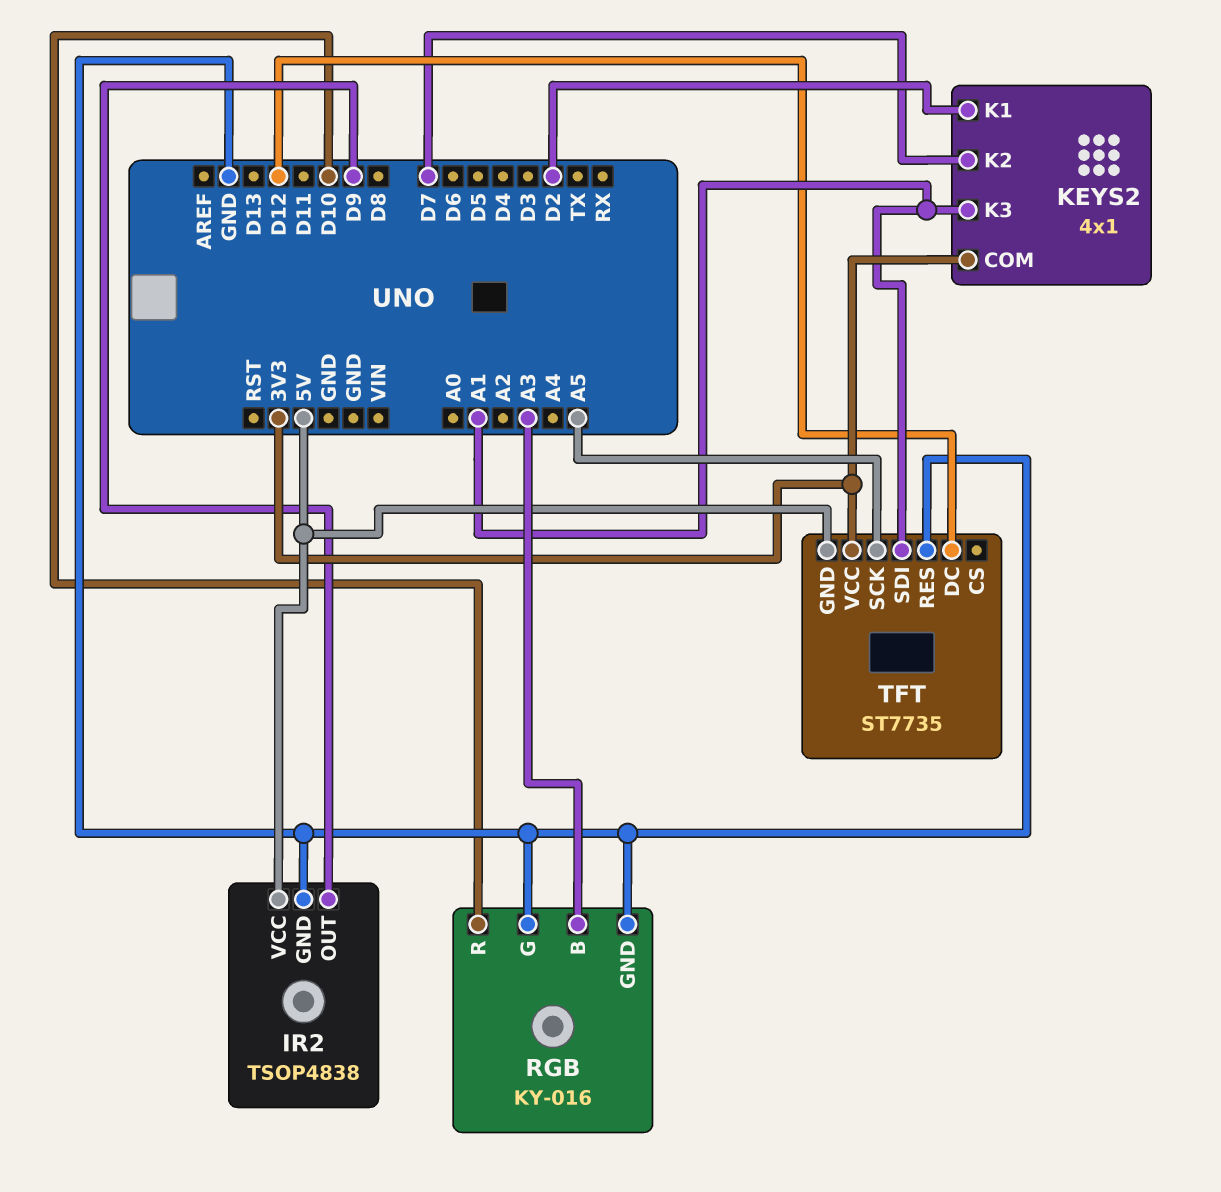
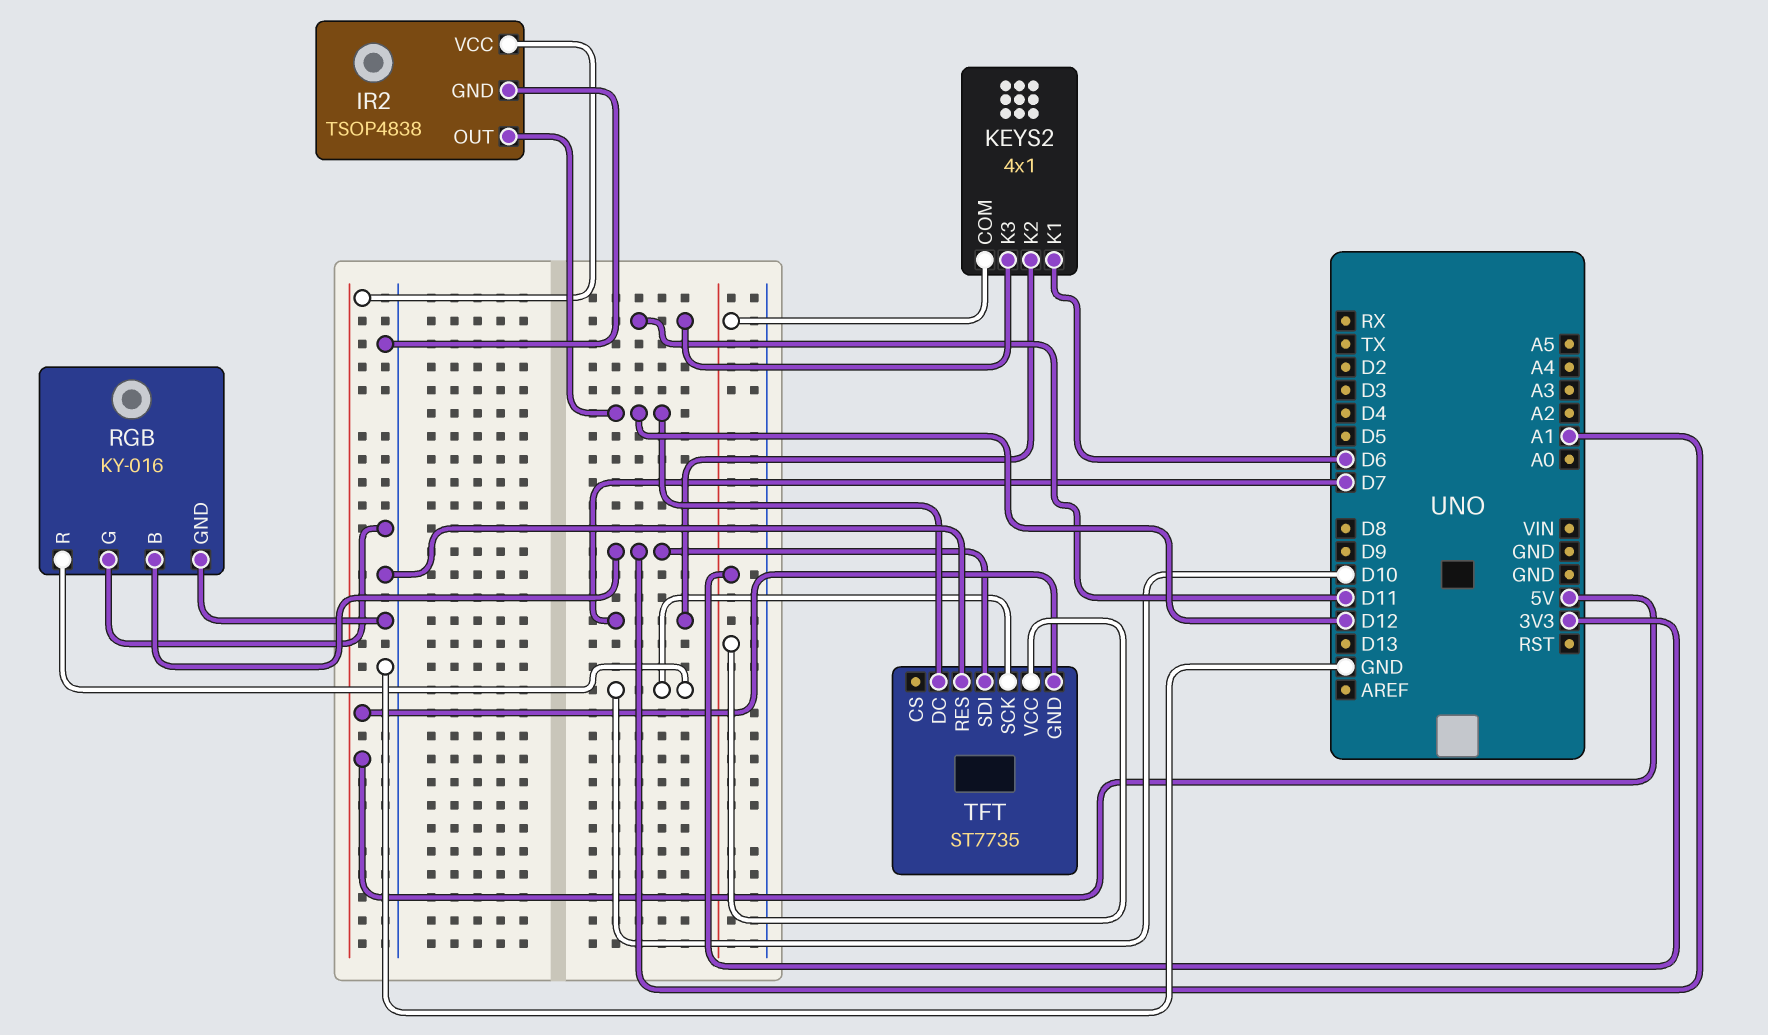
IR2 pin OUT: D9 -> D12
KEYS2 pin K1: D2 -> D6
KEYS2 pin K3: A1 -> D11
RGB pin B: A3 -> A1
TFT pin SCK: A5 -> D10

